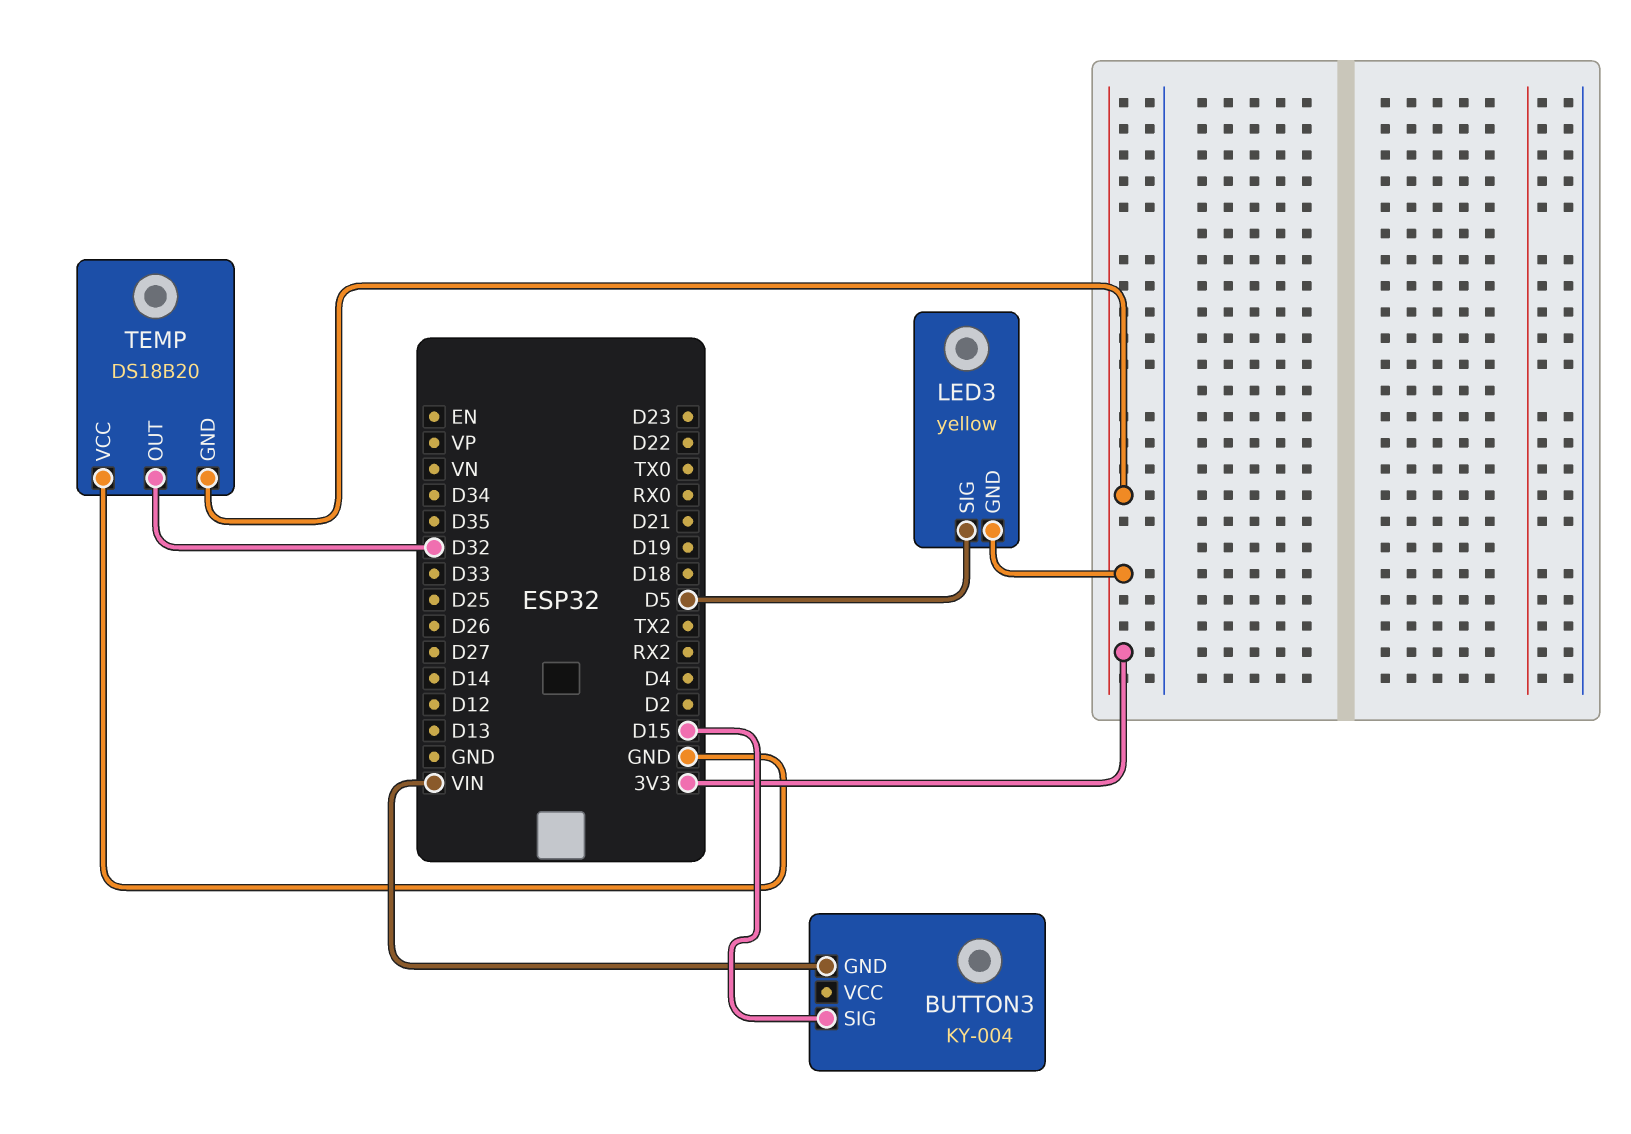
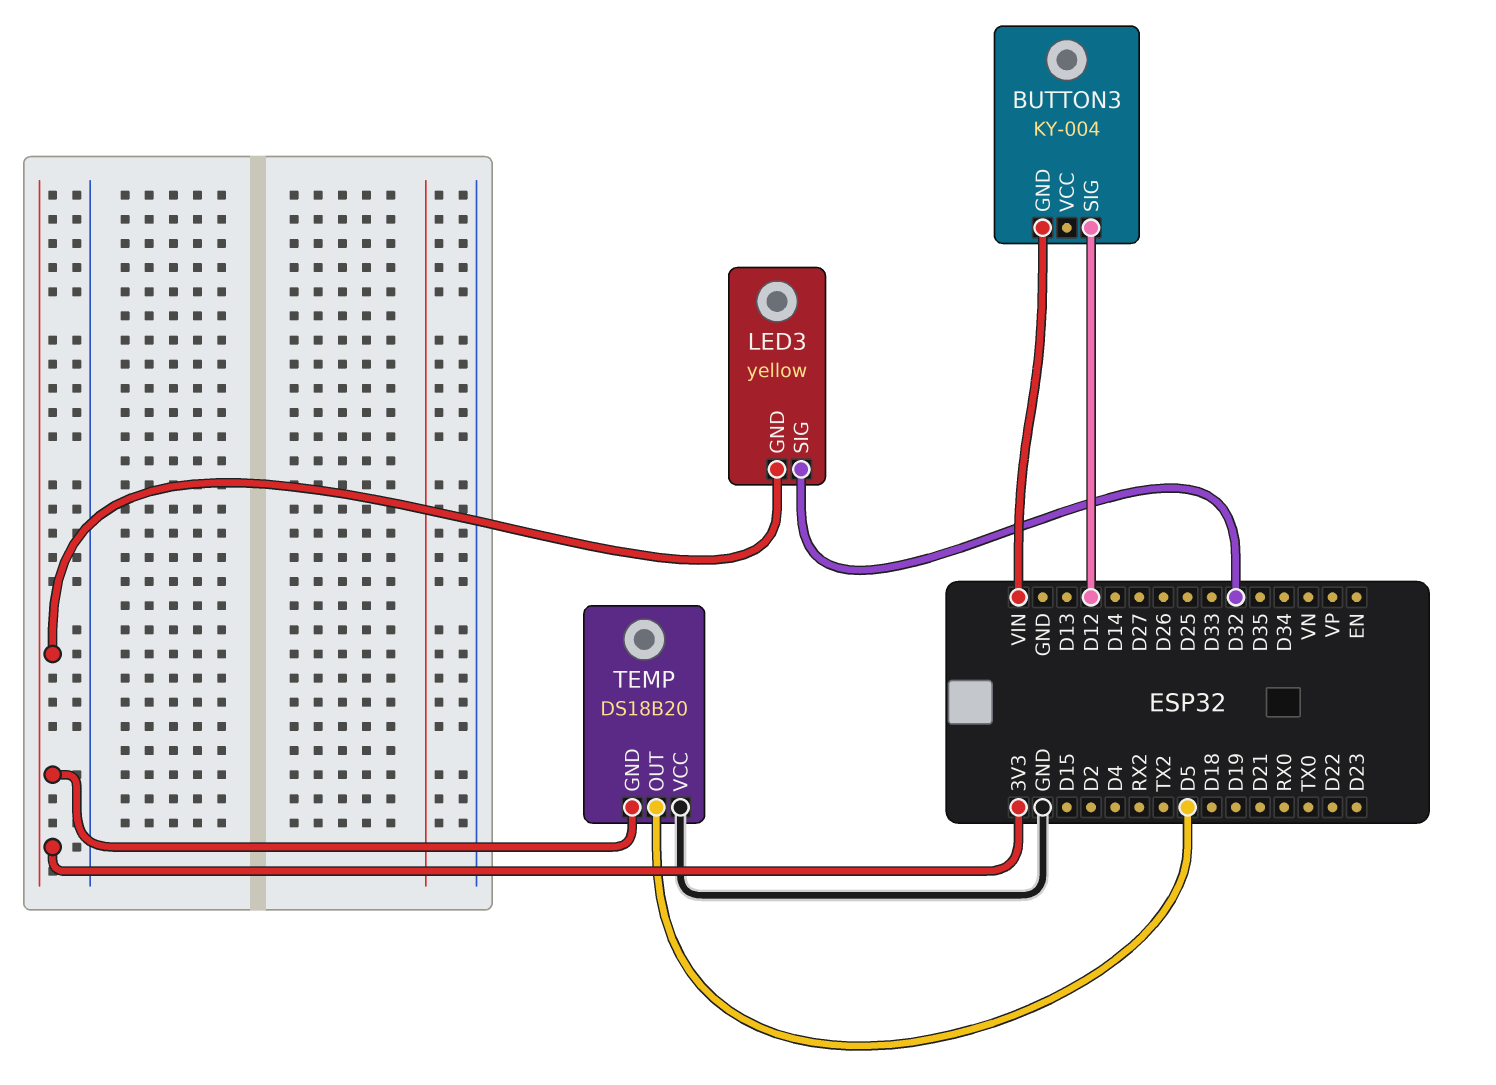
BUTTON3 pin SIG: D15 -> D12
LED3 pin SIG: D5 -> D32
TEMP pin OUT: D32 -> D5

